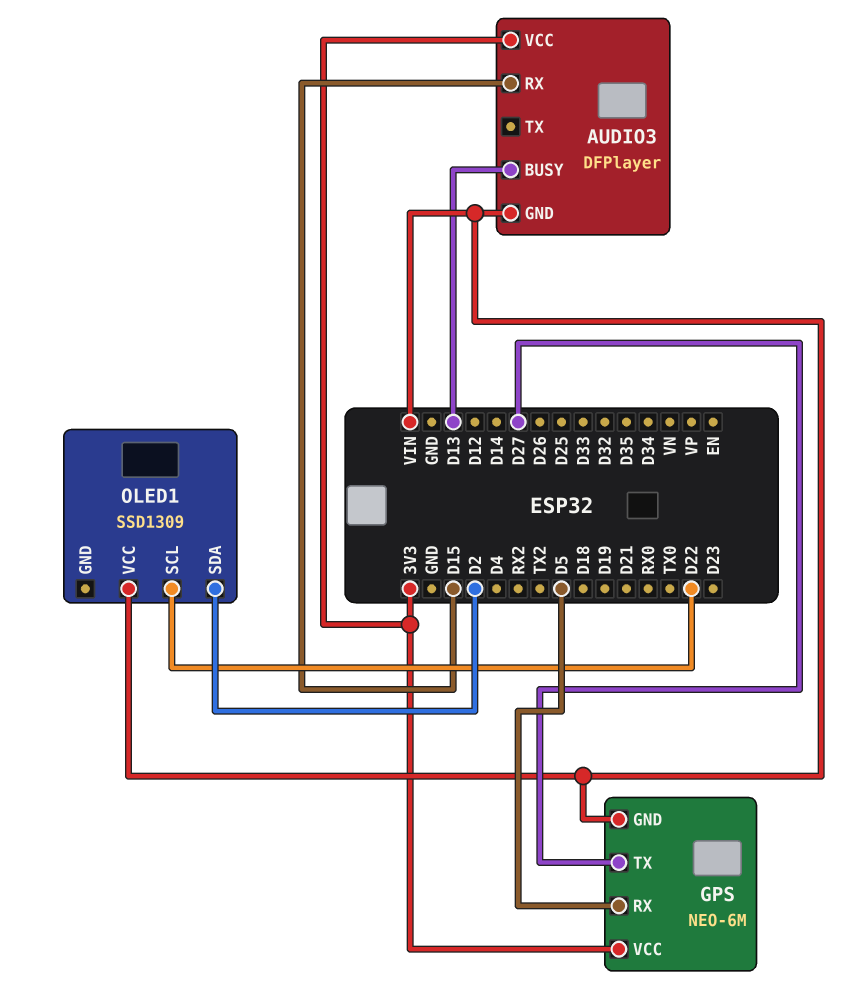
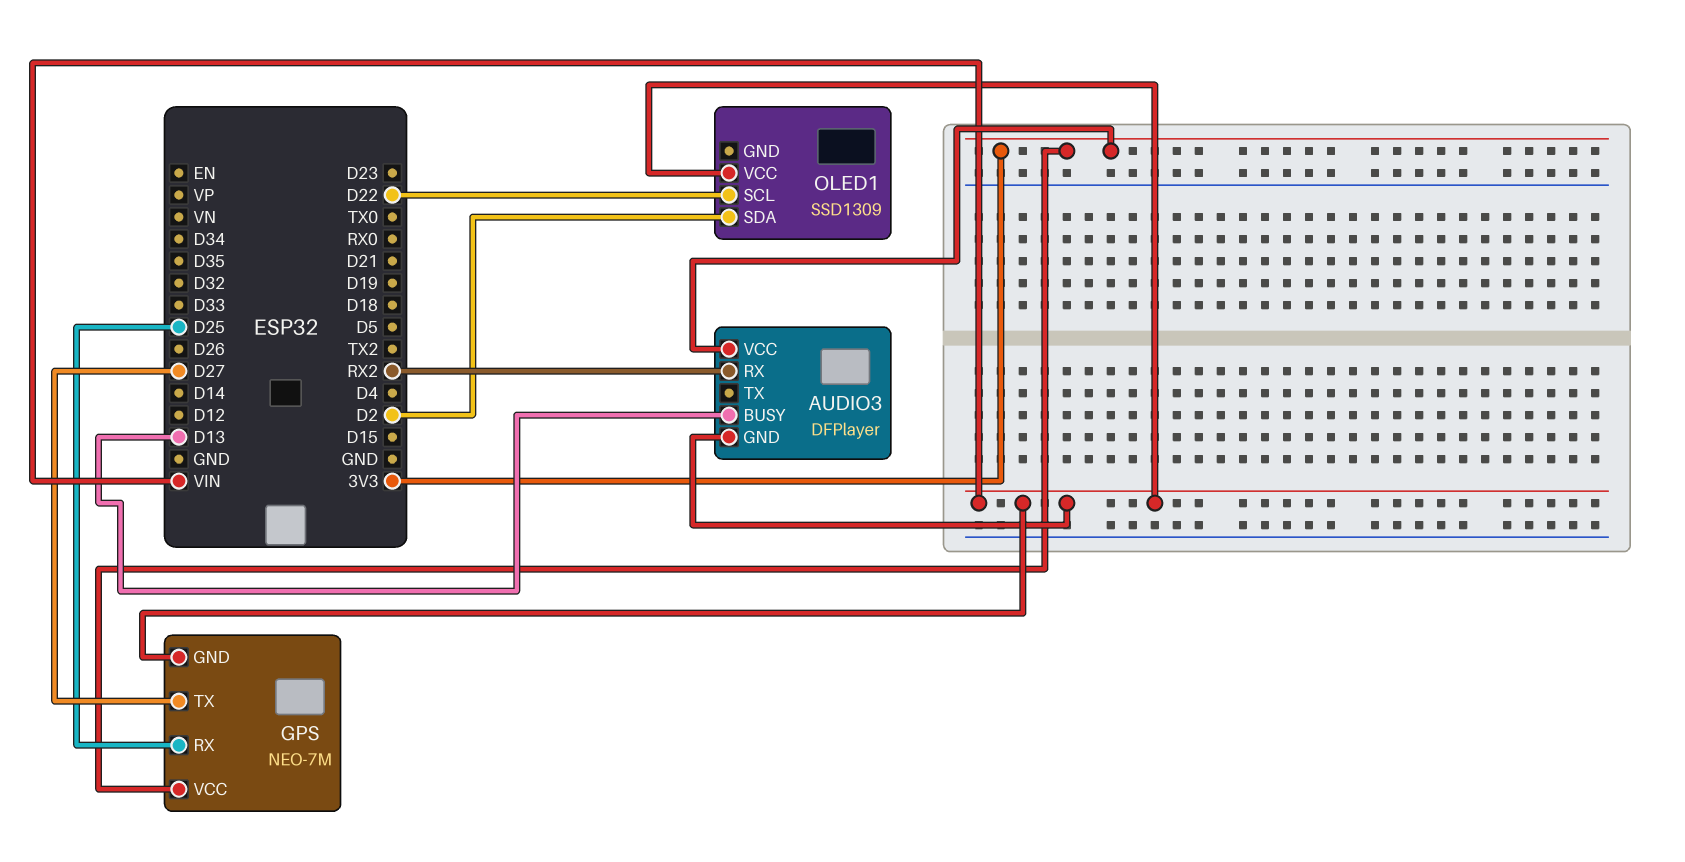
AUDIO3 pin RX: D15 -> RX2
GPS: NEO-6M -> NEO-7M
GPS pin RX: D5 -> D25

